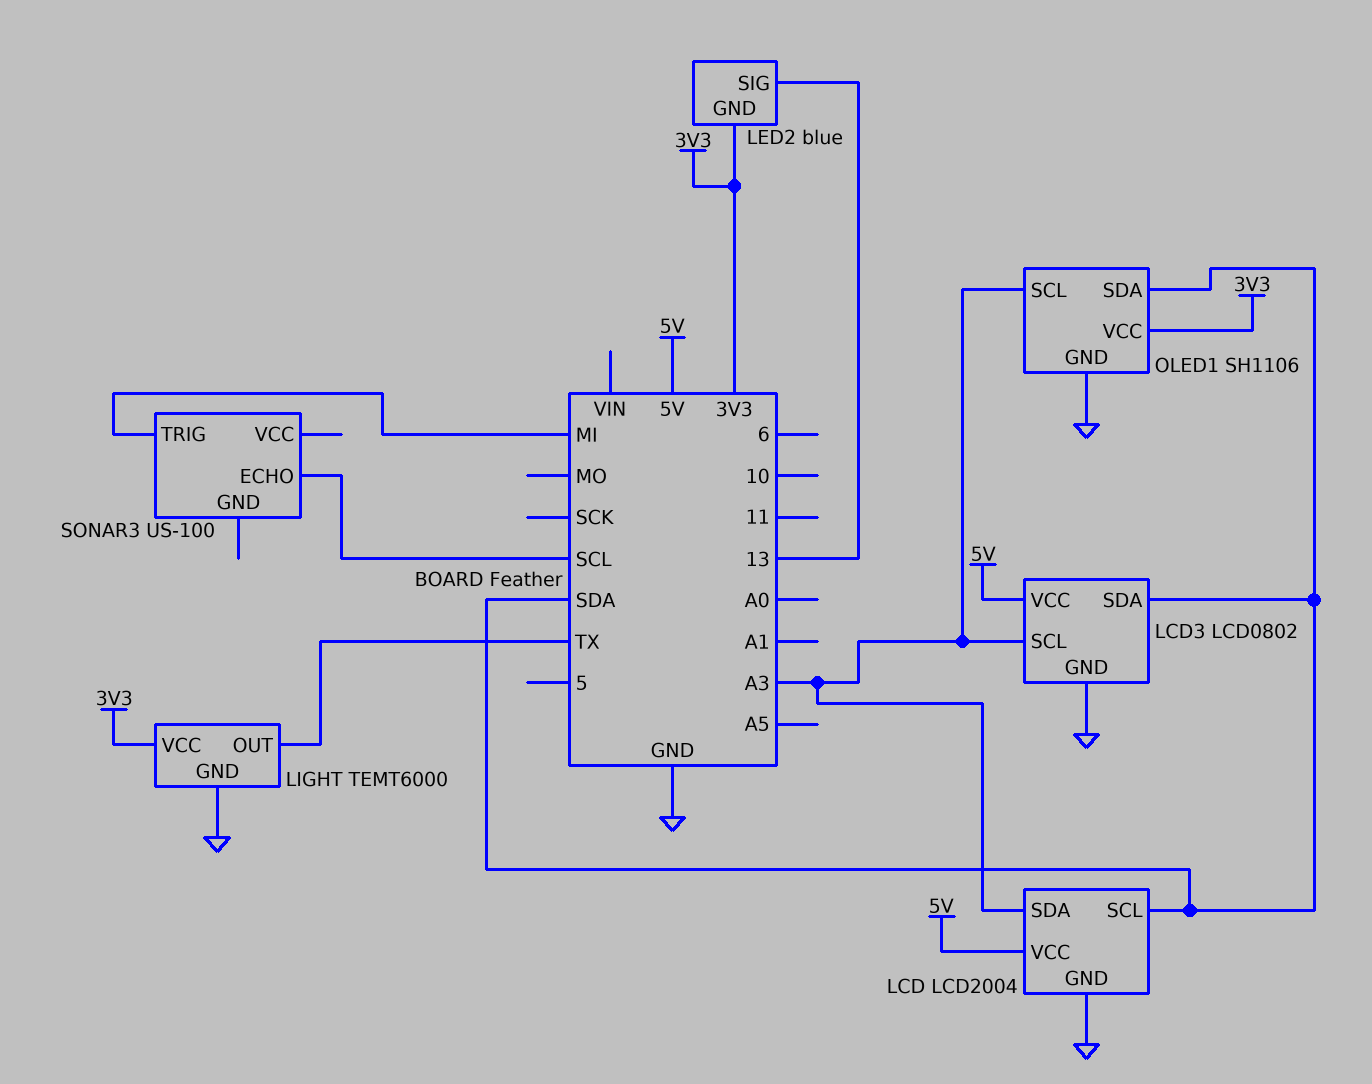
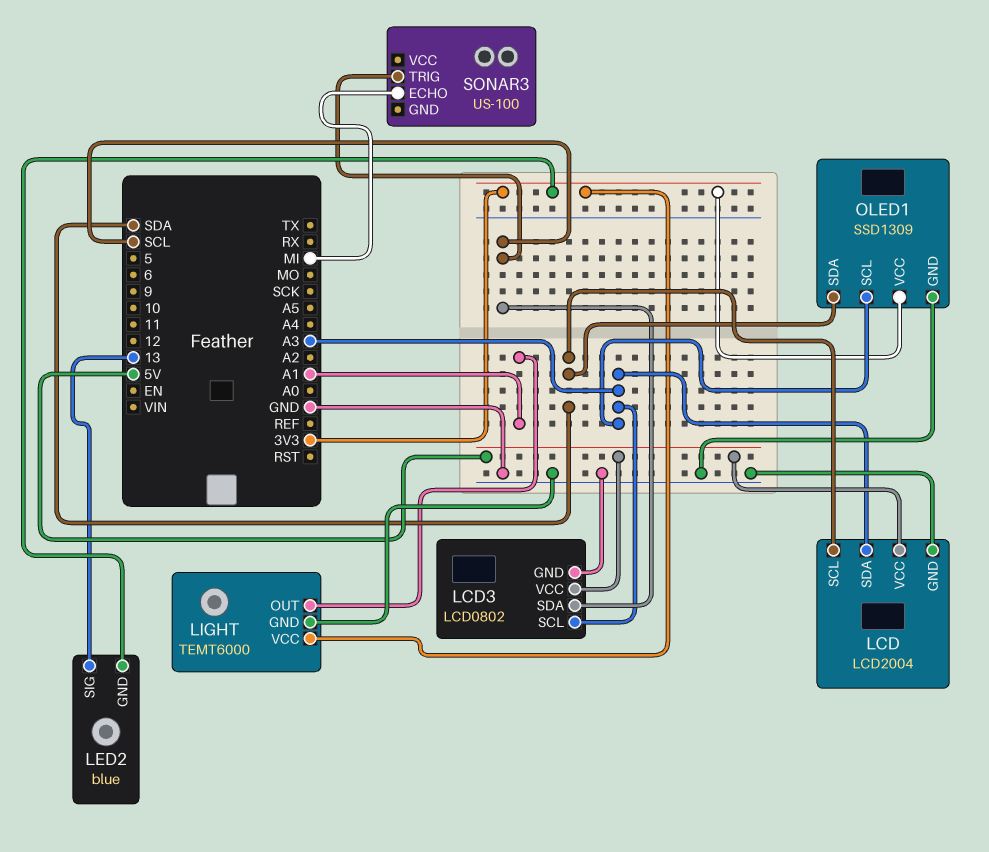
LCD3 pin SDA: SDA -> SCL
LIGHT pin OUT: TX -> A1
OLED1: SH1106 -> SSD1309
SONAR3 pin ECHO: SCL -> MI
SONAR3 pin TRIG: MI -> SCL

